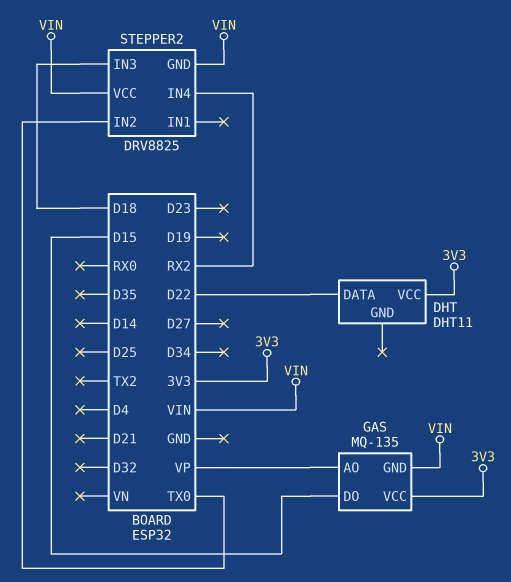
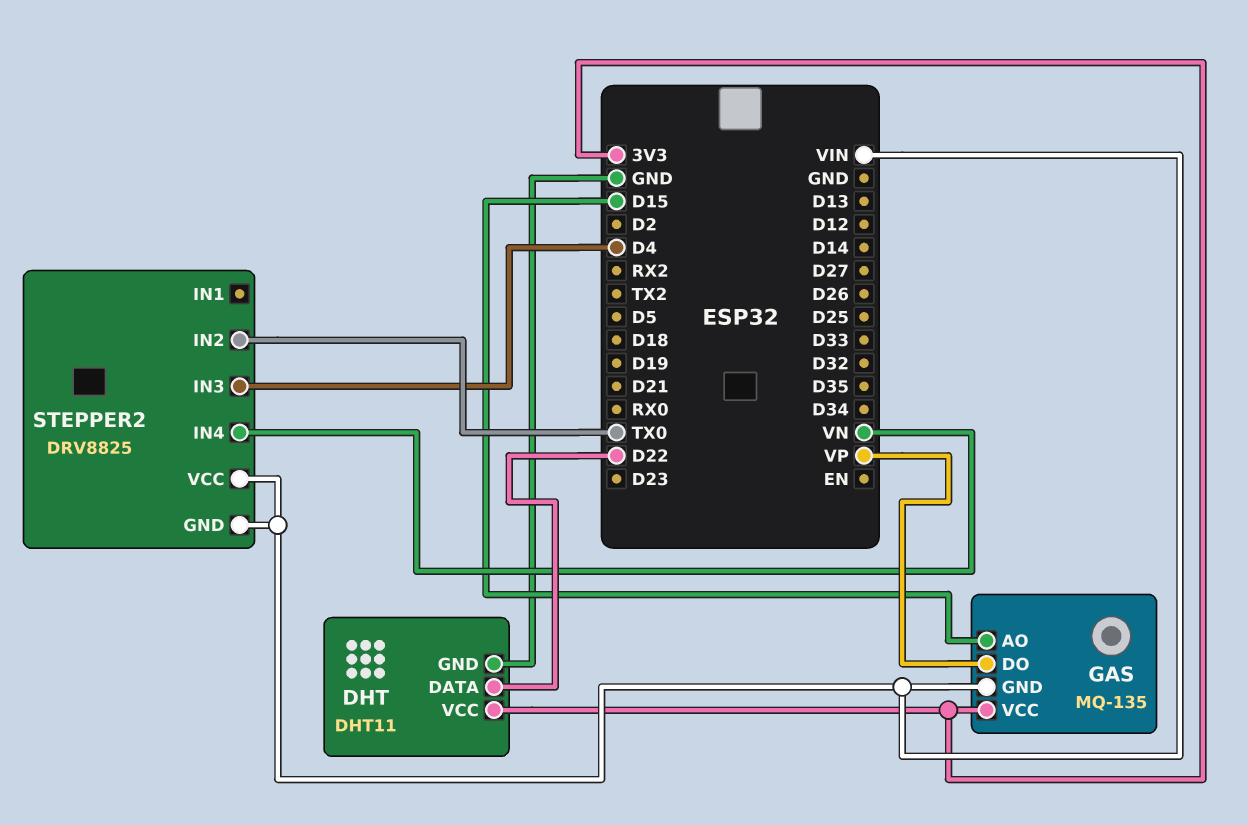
DHT pin GND: none -> GND
GAS pin AO: VP -> D15
GAS pin DO: D15 -> VP
STEPPER2 pin IN3: D18 -> D4
STEPPER2 pin IN4: RX2 -> VN

